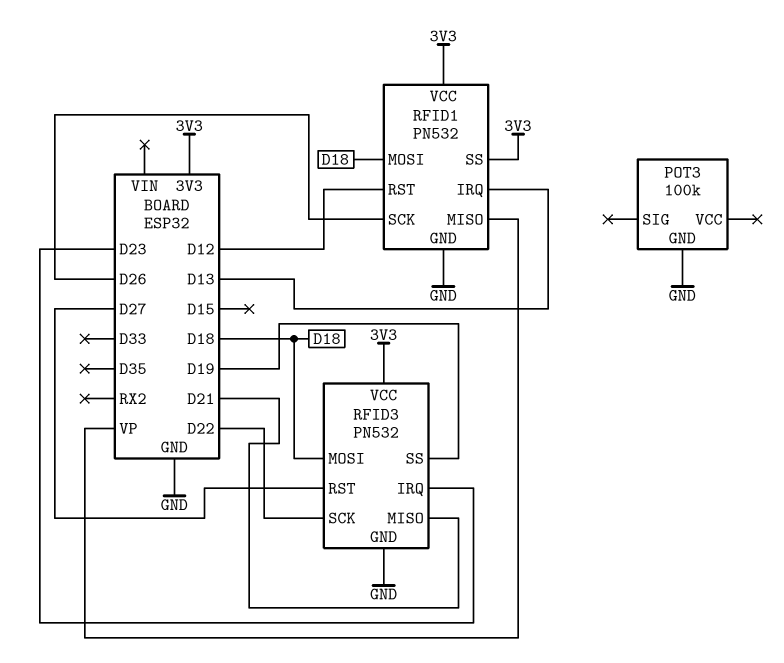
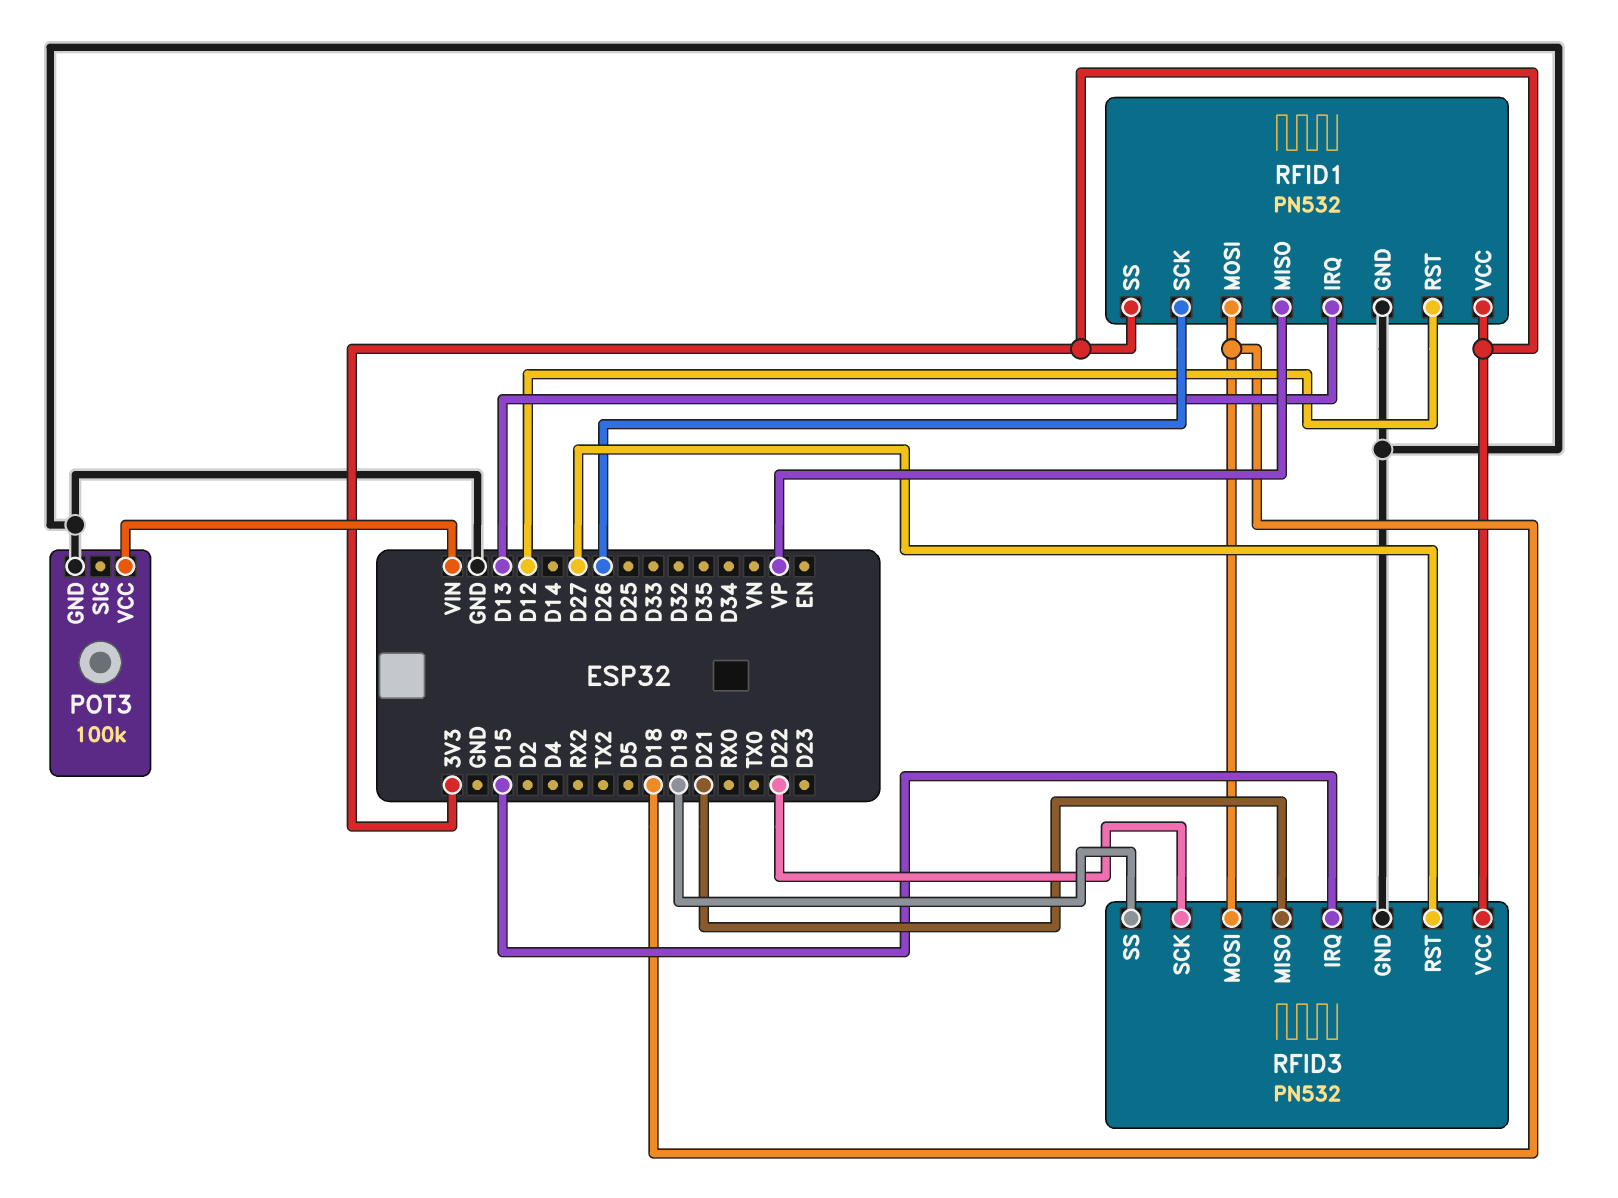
POT3 pin VCC: none -> VIN
RFID3 pin IRQ: D23 -> D15

